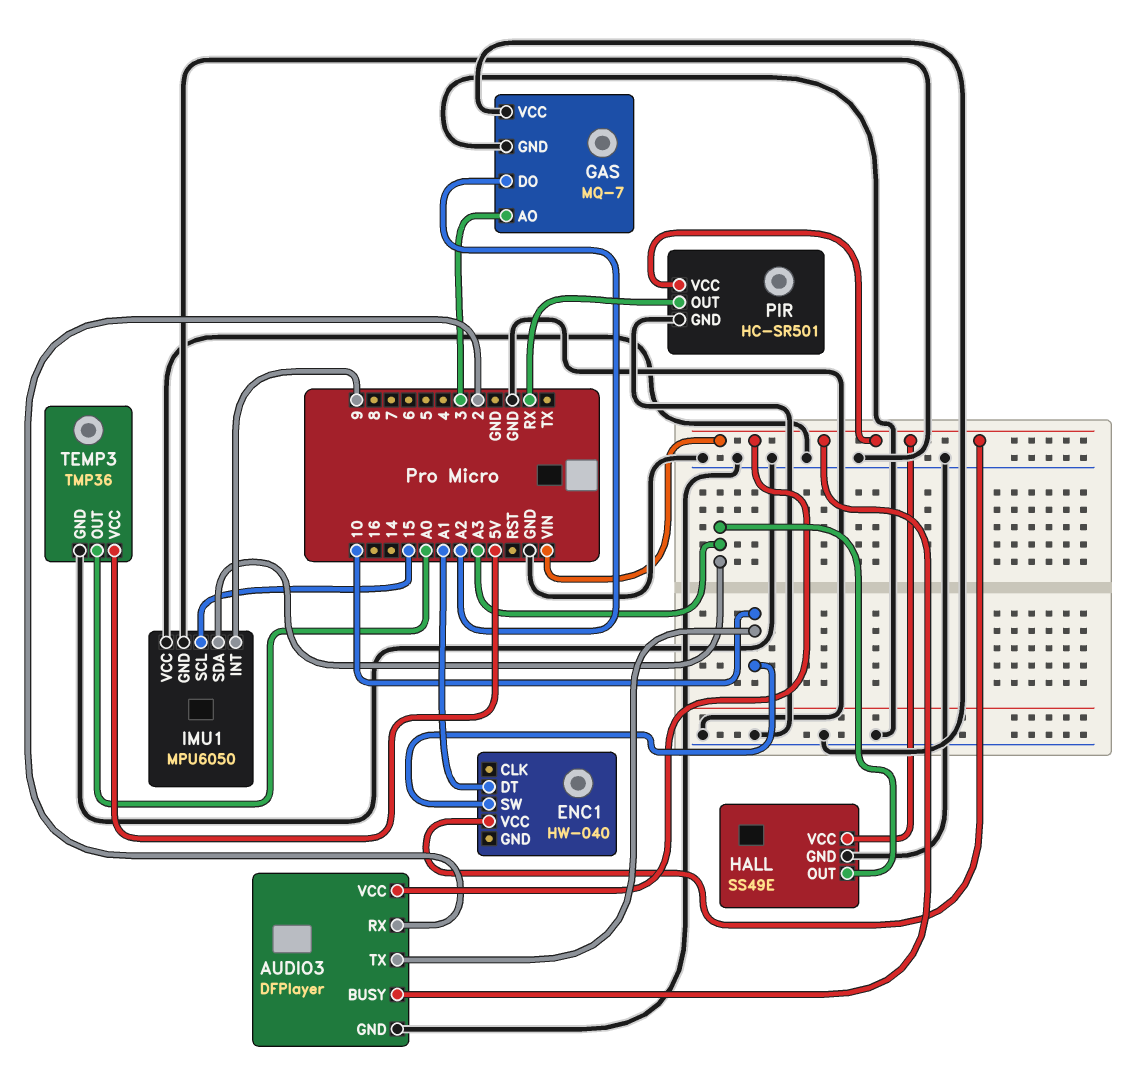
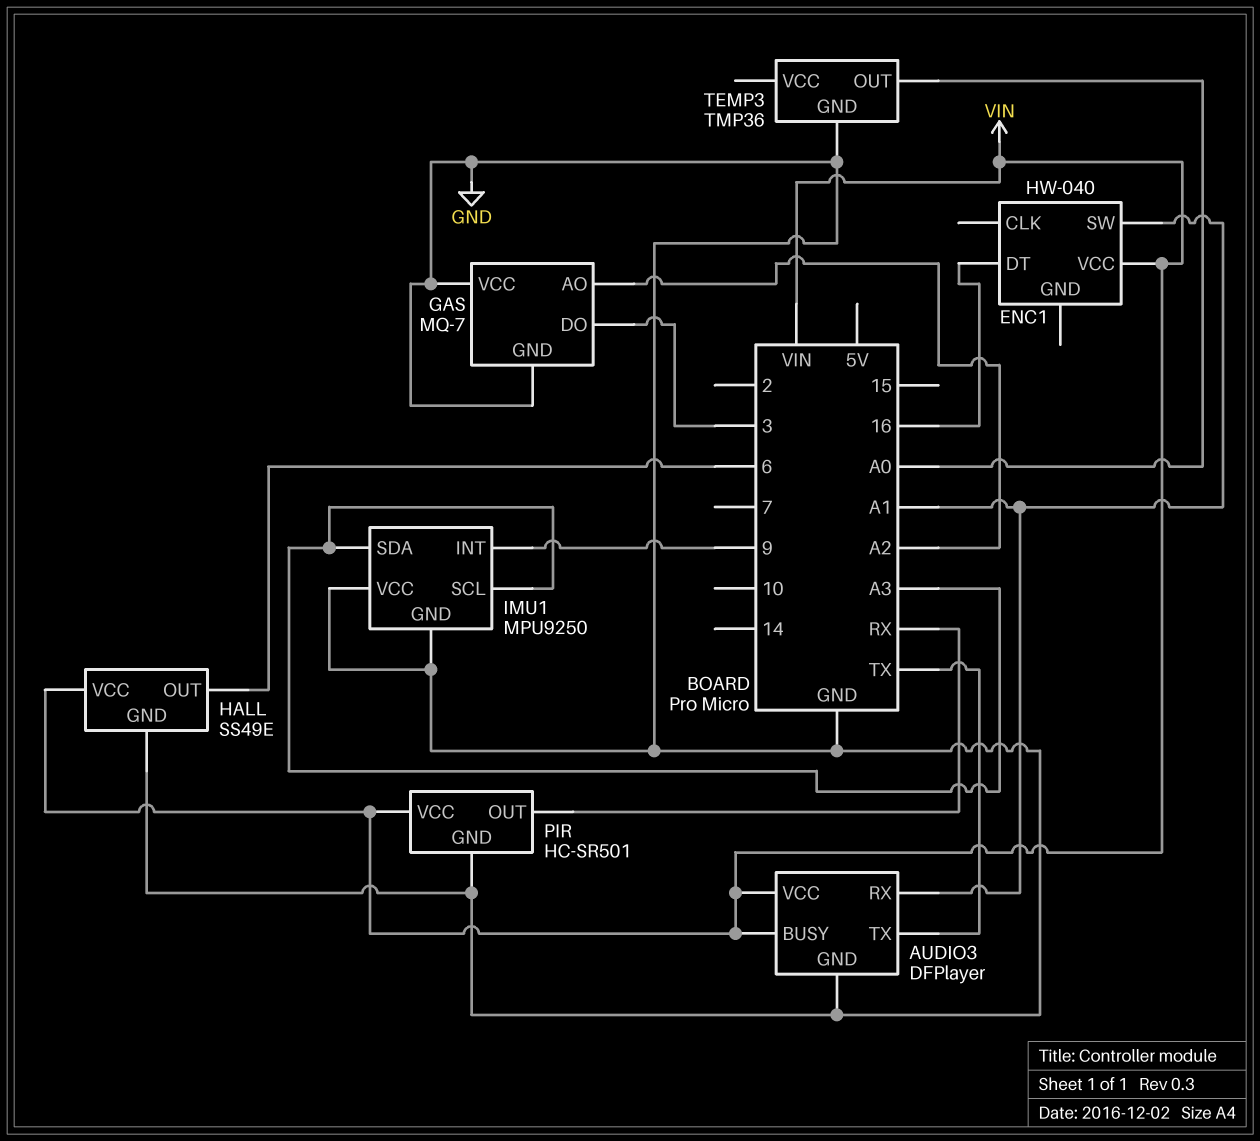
AUDIO3 pin RX: 2 -> A1
AUDIO3 pin TX: 10 -> TX
ENC1 pin DT: A1 -> 16
ENC1 pin SW: 10 -> A1
GAS pin AO: 3 -> A2
GAS pin DO: A2 -> 3
HALL pin OUT: A3 -> 6
IMU1: MPU6050 -> MPU9250
IMU1 pin SCL: 15 -> A3
TEMP3 pin VCC: 5V -> none

